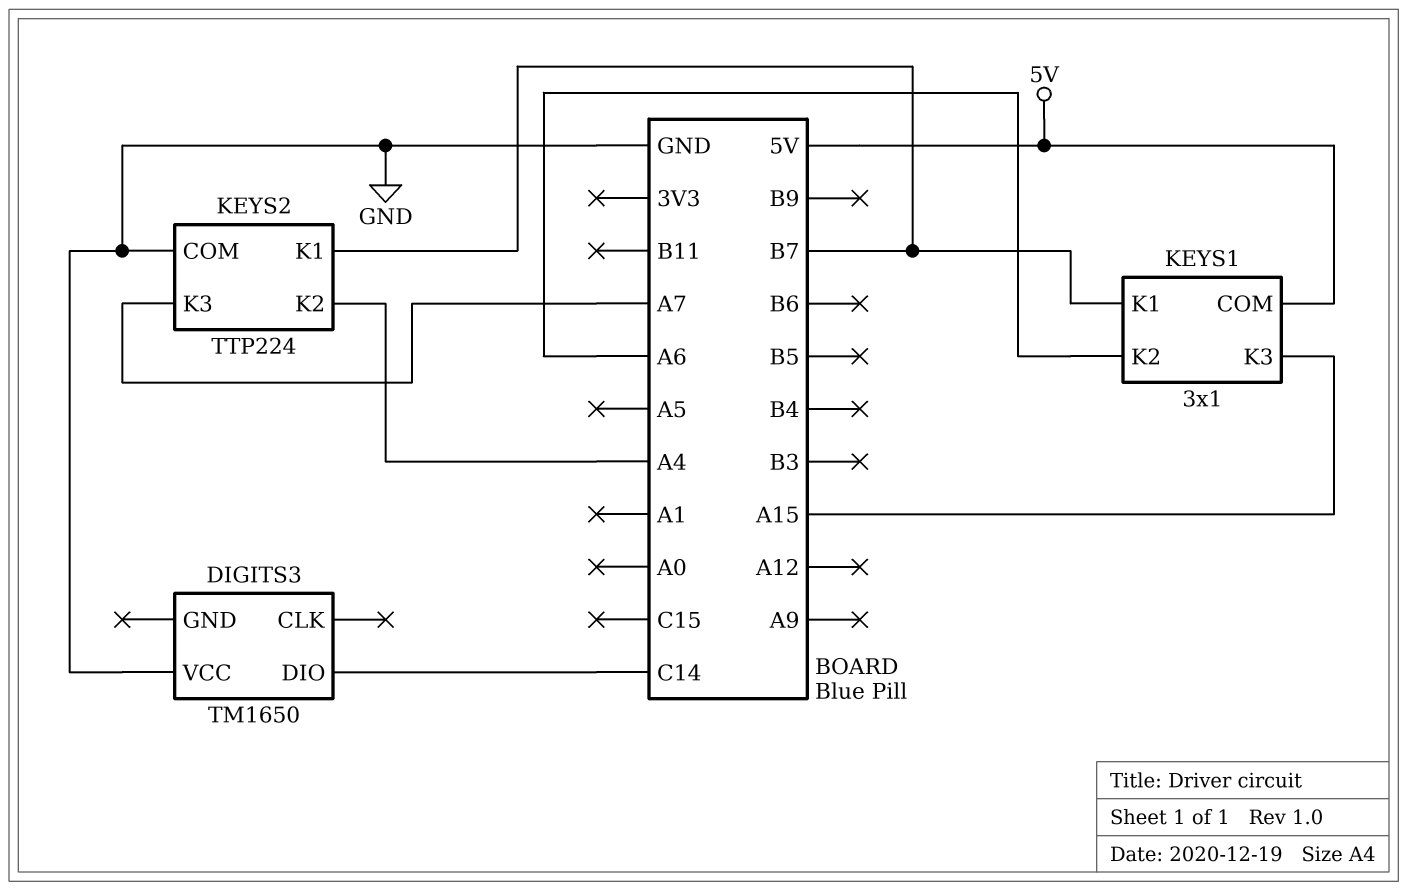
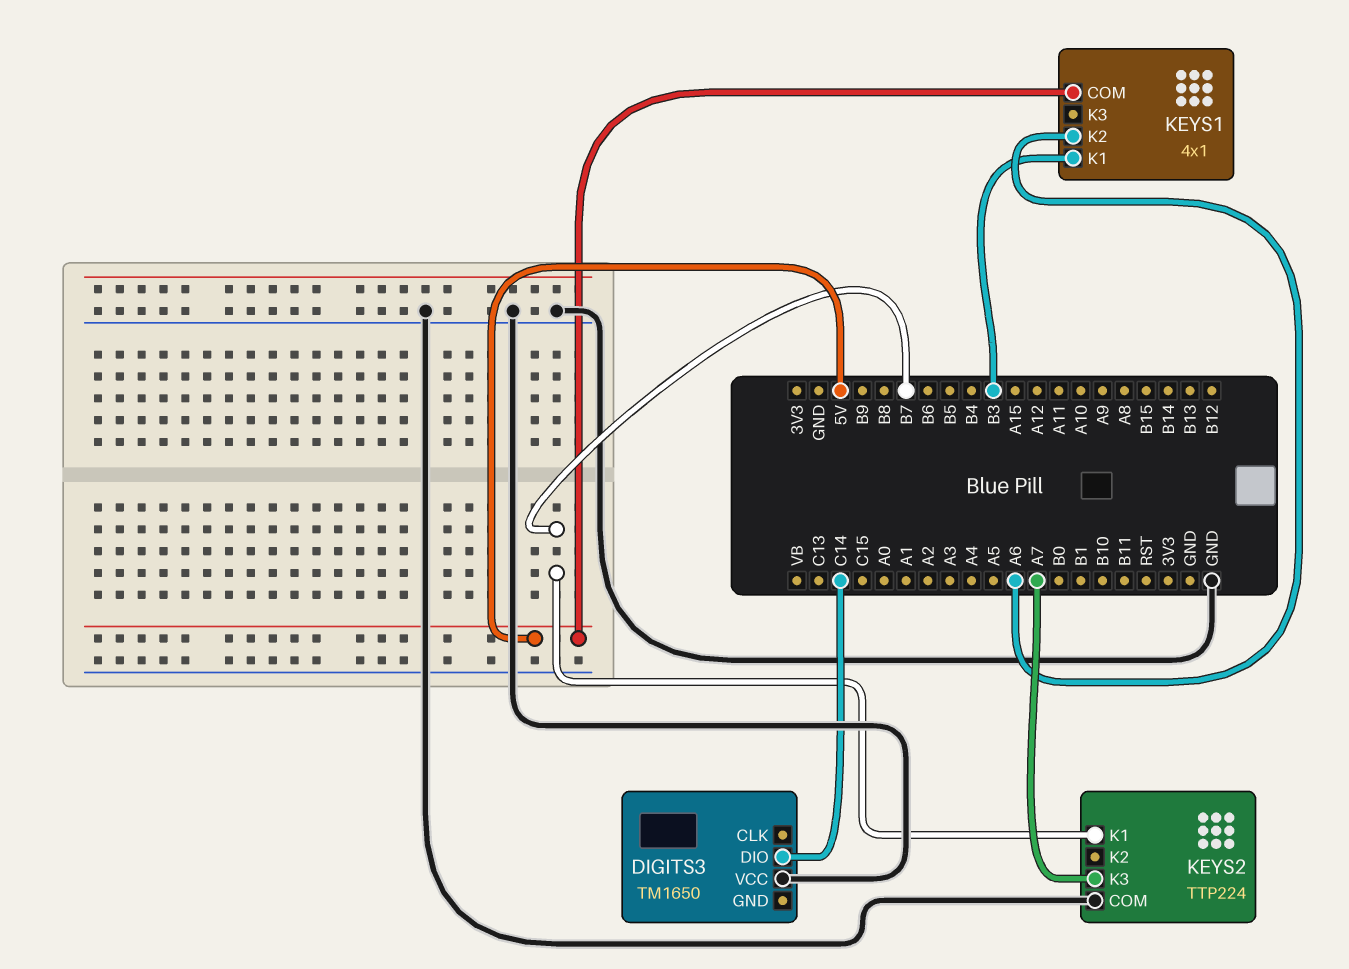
KEYS1: 3x1 -> 4x1
KEYS1 pin K1: B7 -> B3
KEYS1 pin K3: A15 -> none
KEYS2 pin K2: A4 -> none

